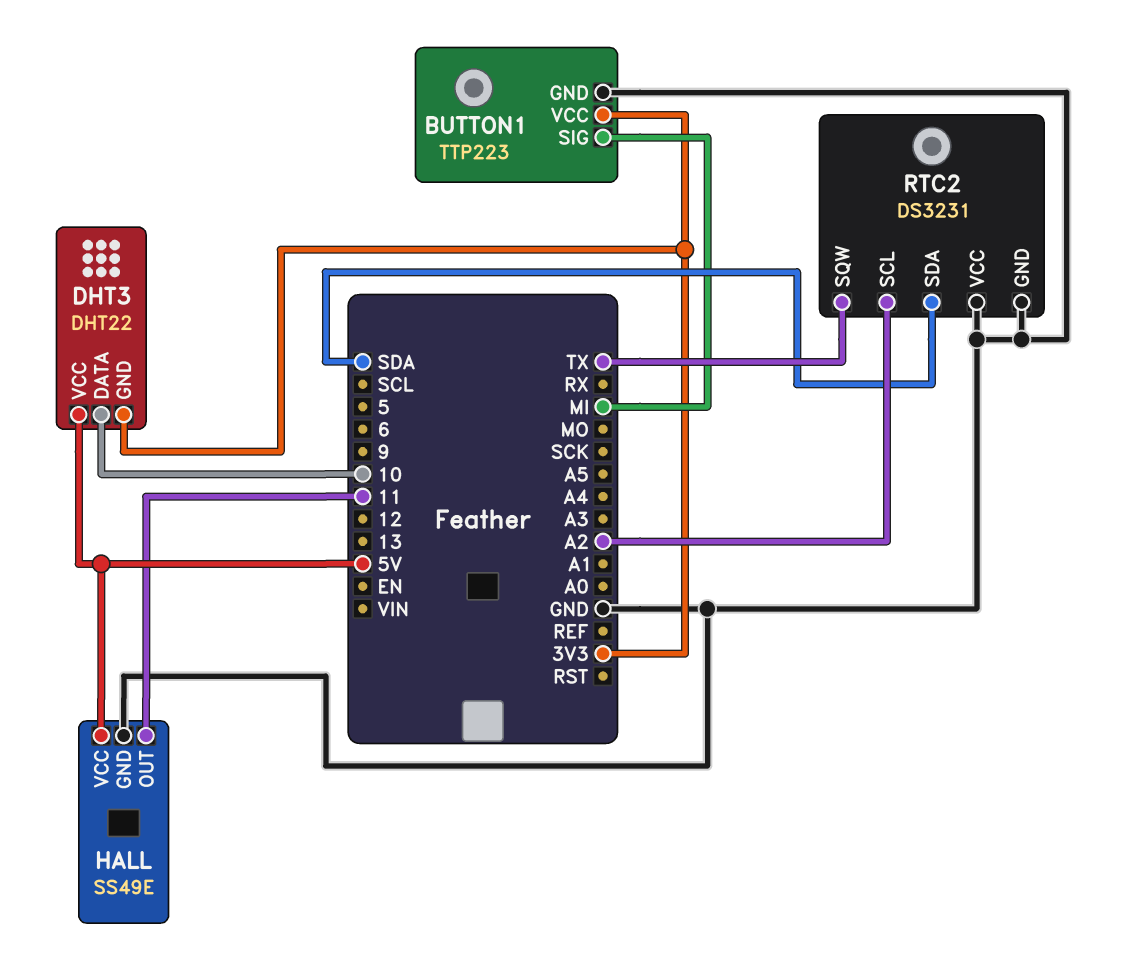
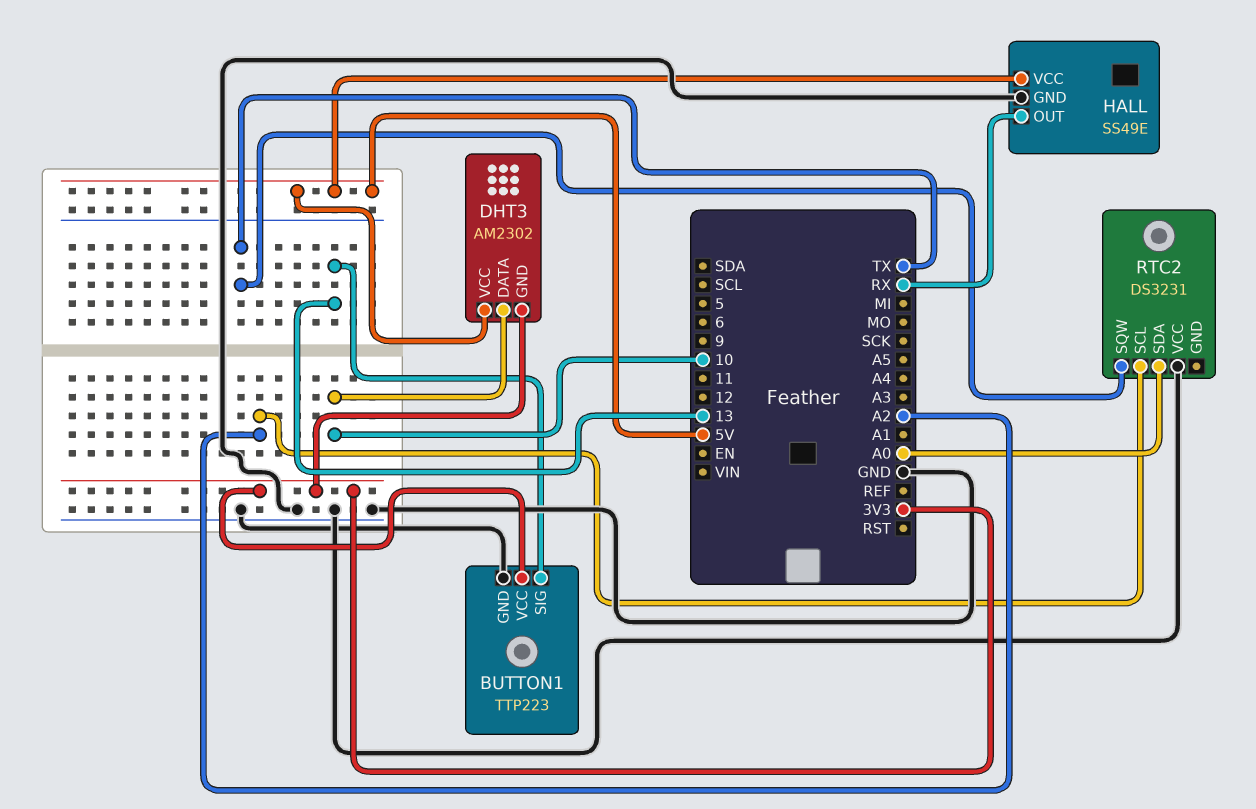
BUTTON1 pin SIG: MI -> 13
DHT3: DHT22 -> AM2302
HALL pin OUT: 11 -> RX
RTC2 pin GND: GND -> none
RTC2 pin SDA: SDA -> A0

